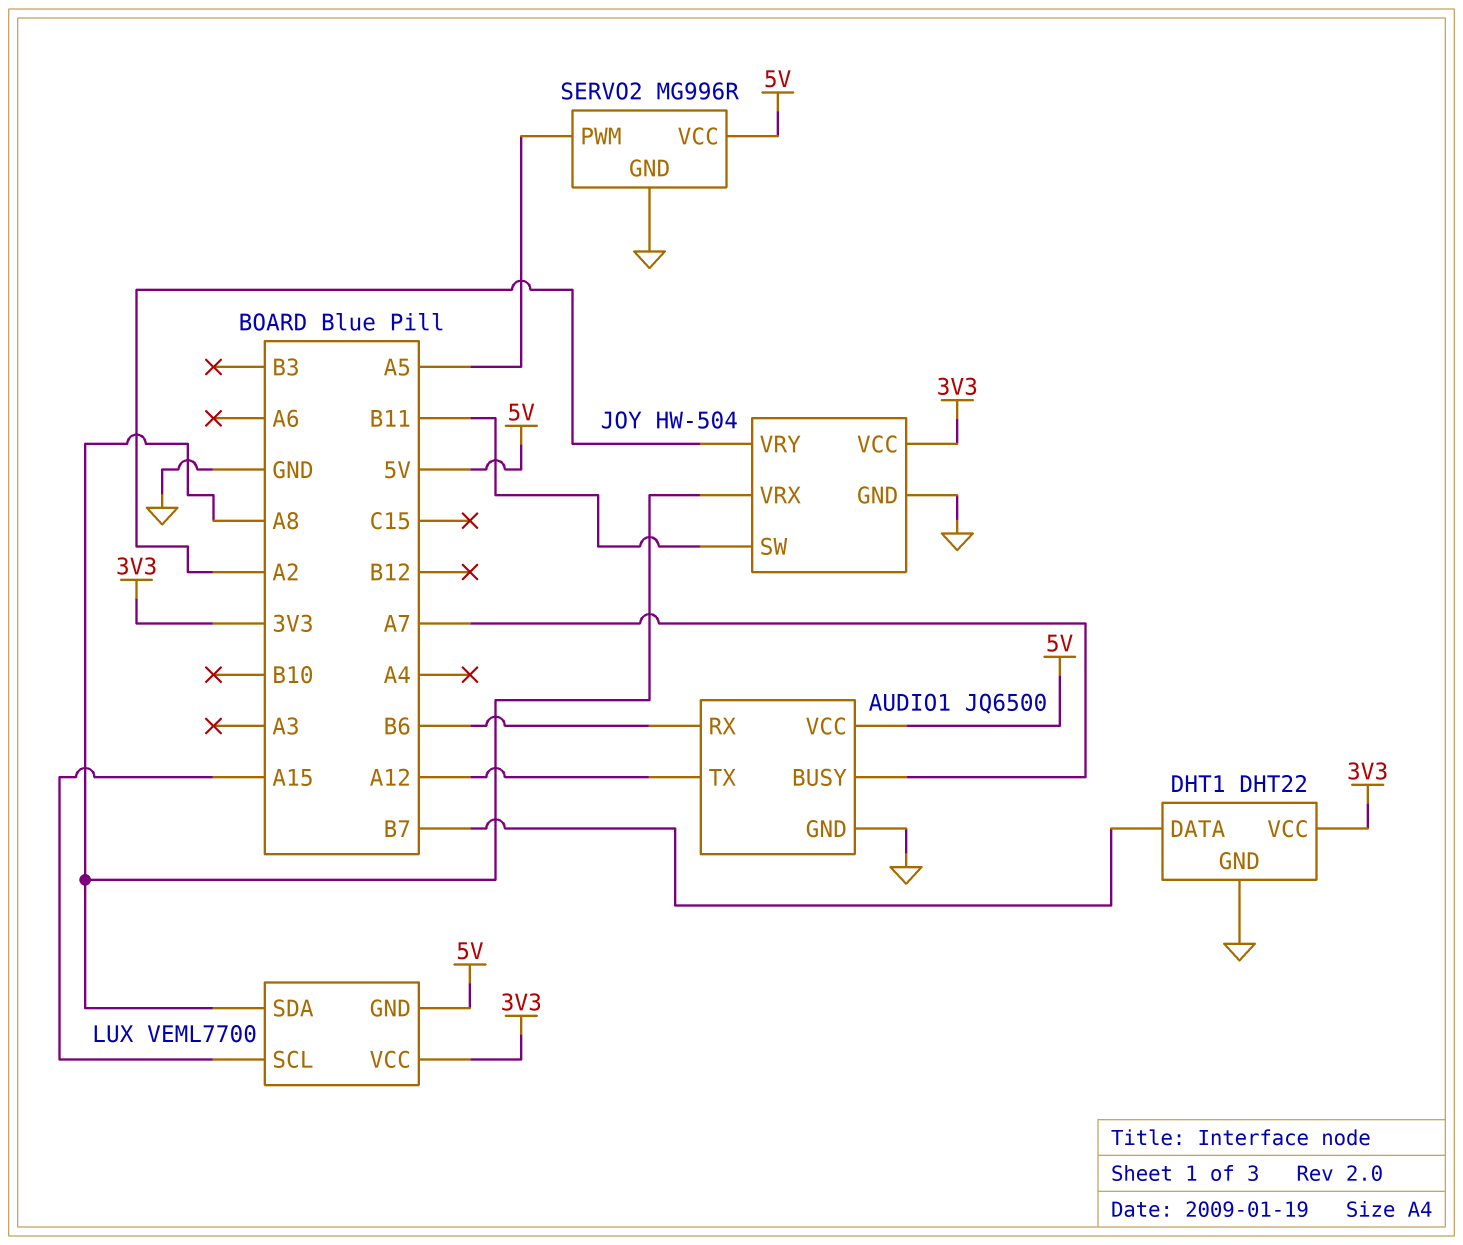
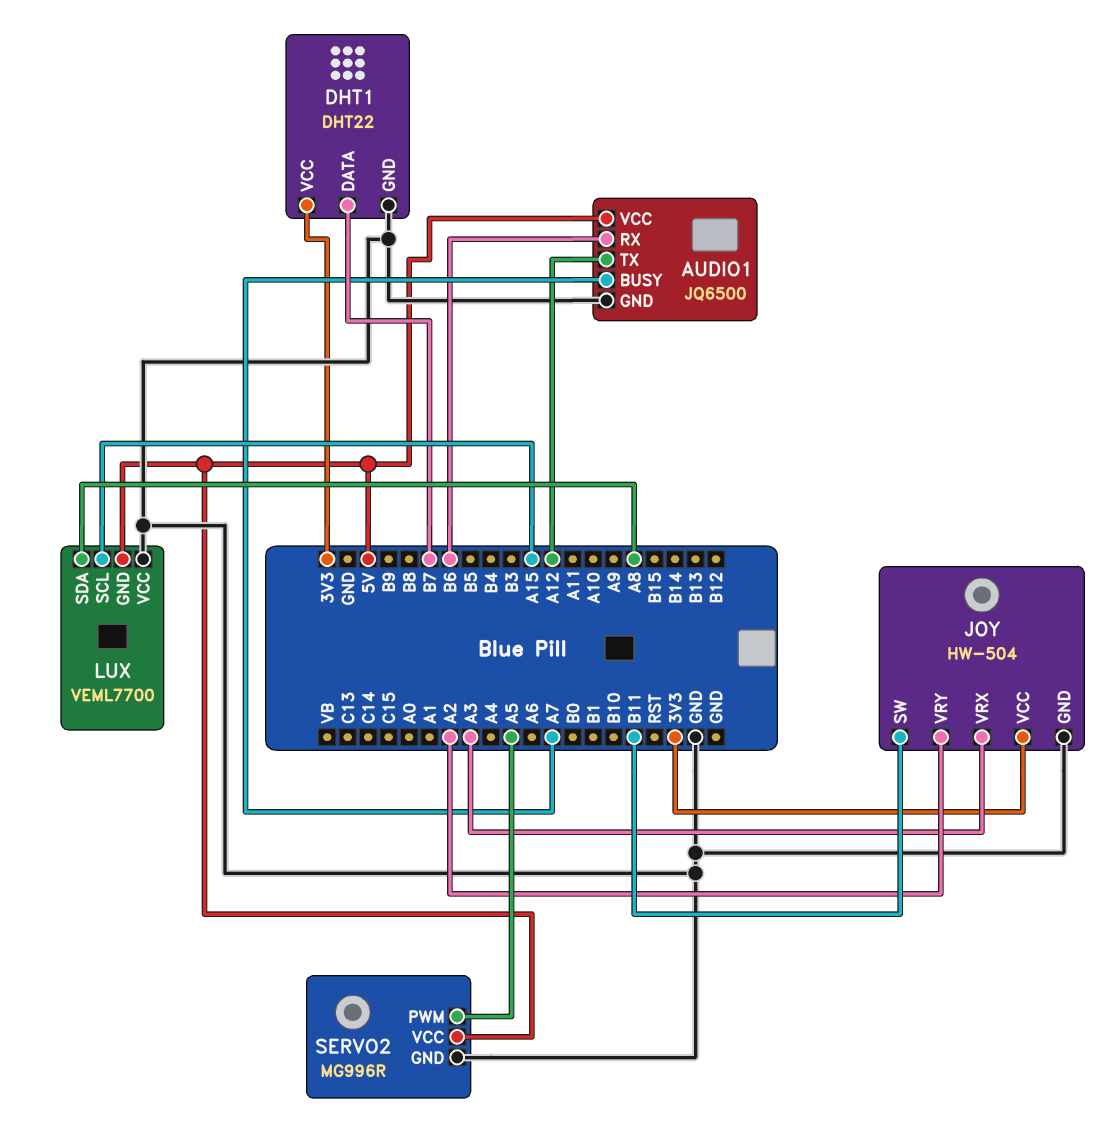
JOY pin VRX: A8 -> A3
LUX pin VCC: 3V3 -> GND

